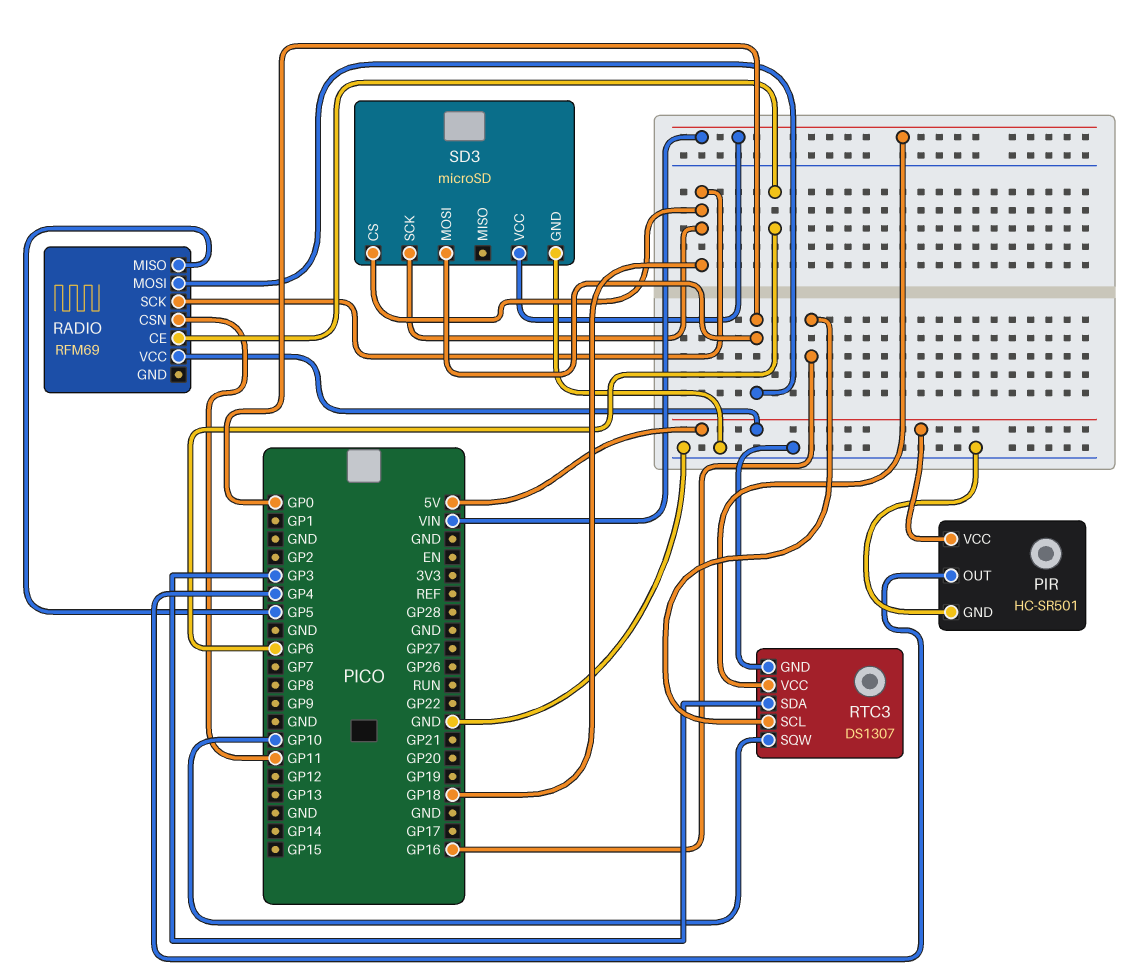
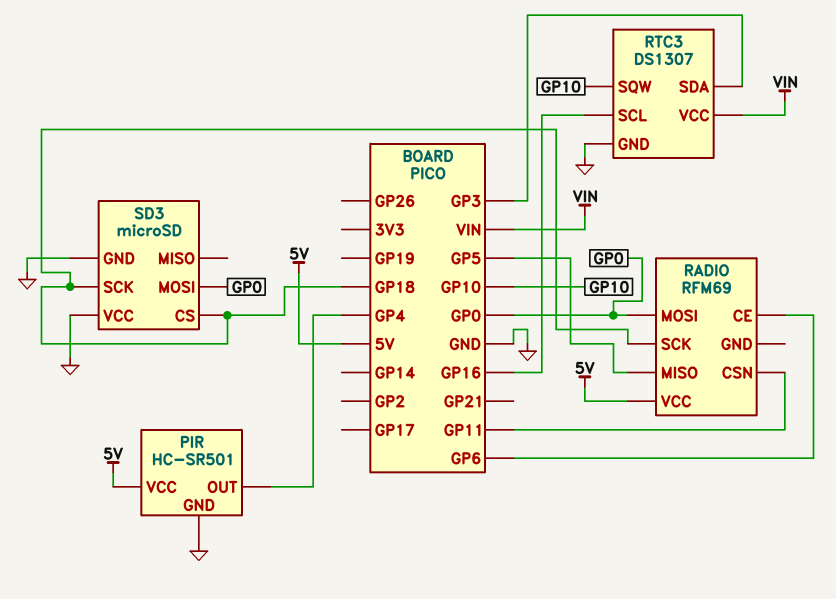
SD3 pin VCC: VIN -> GND

